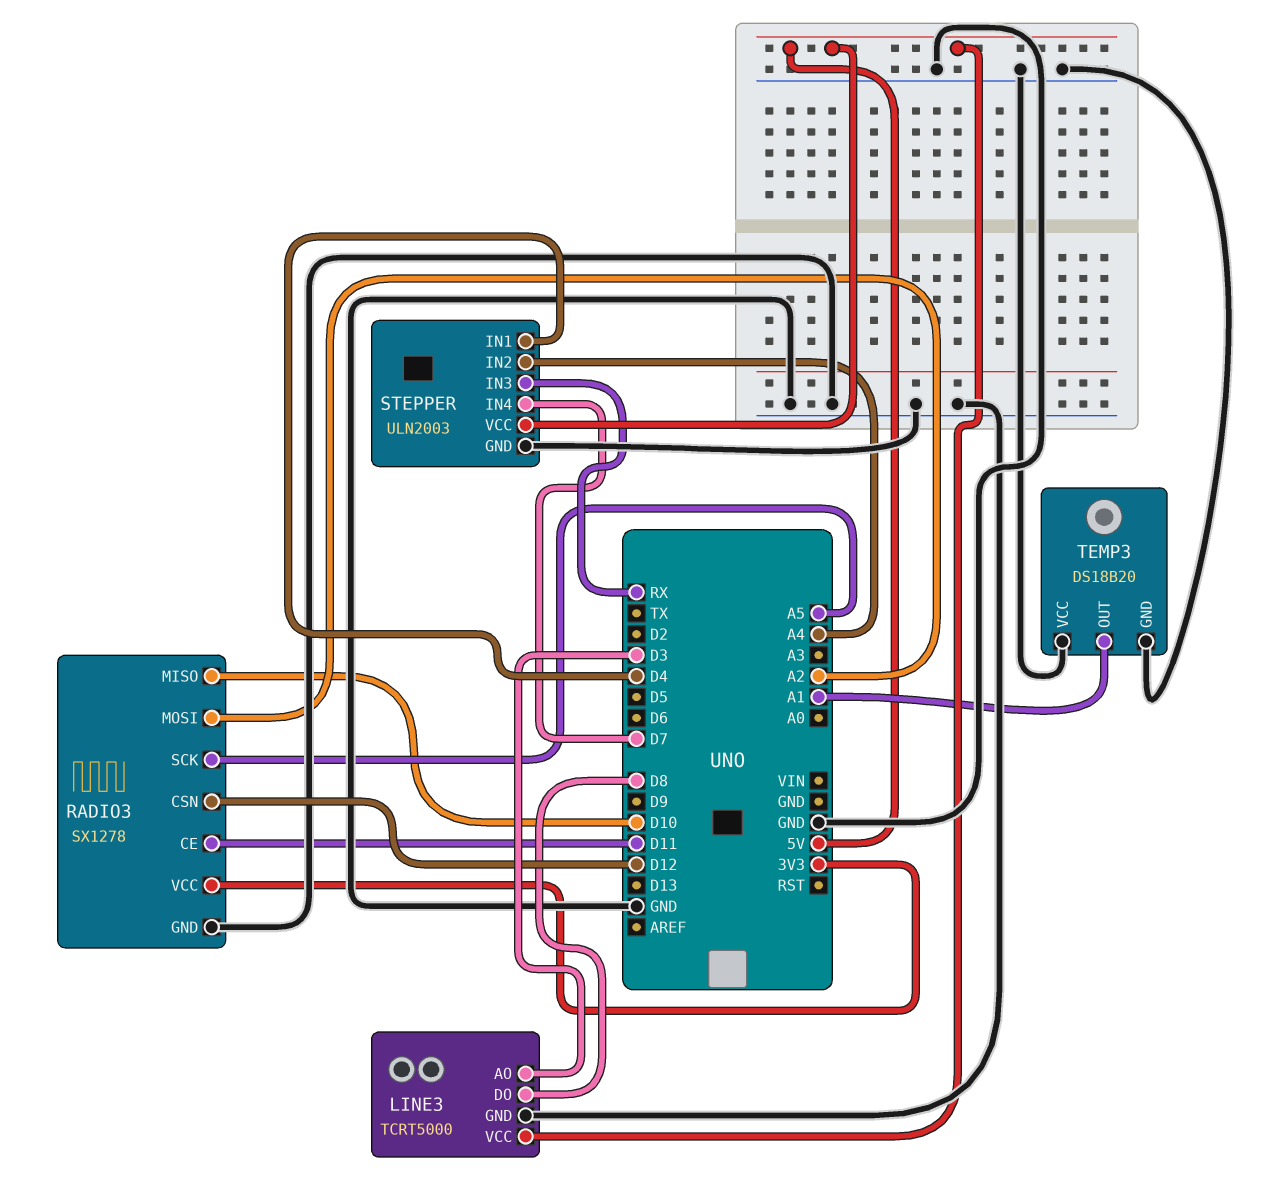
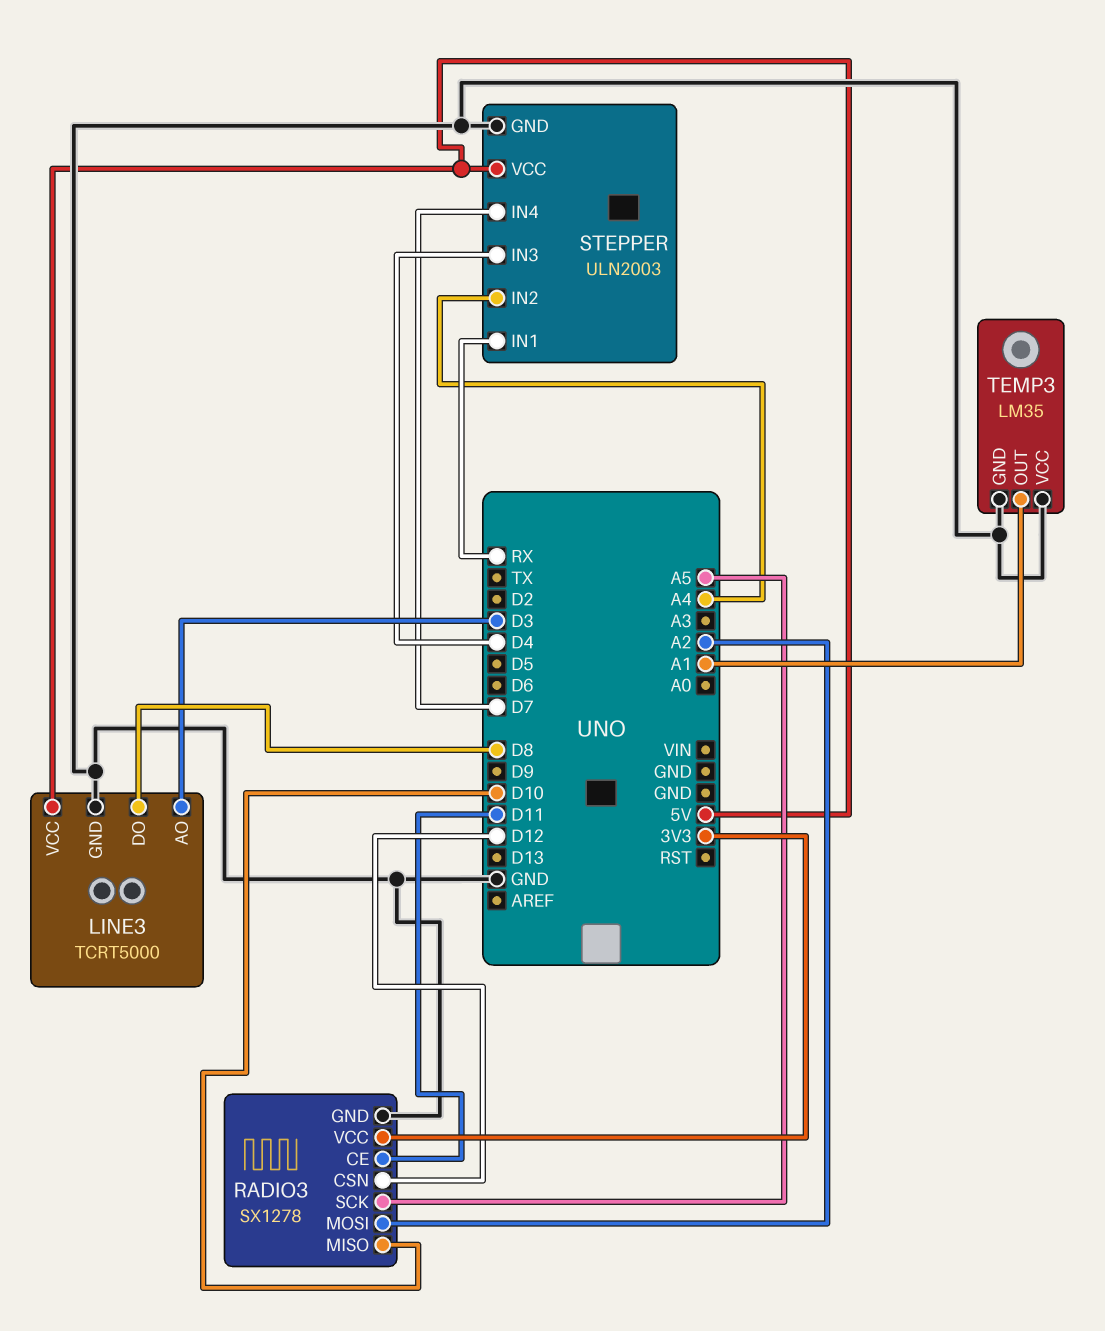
STEPPER pin IN1: D4 -> RX
STEPPER pin IN3: RX -> D4
TEMP3: DS18B20 -> LM35

